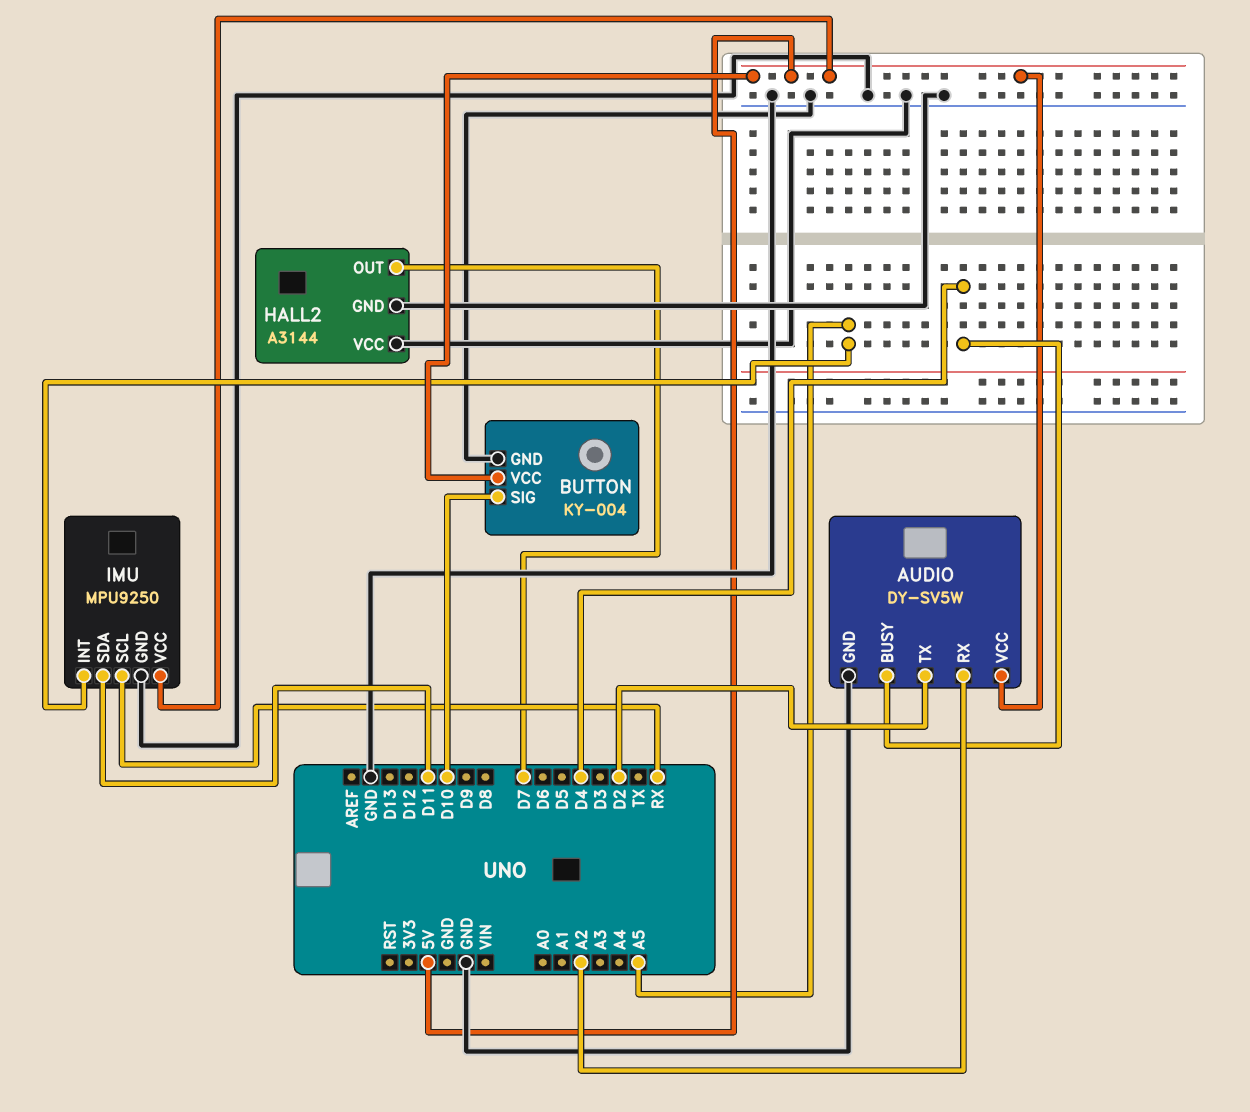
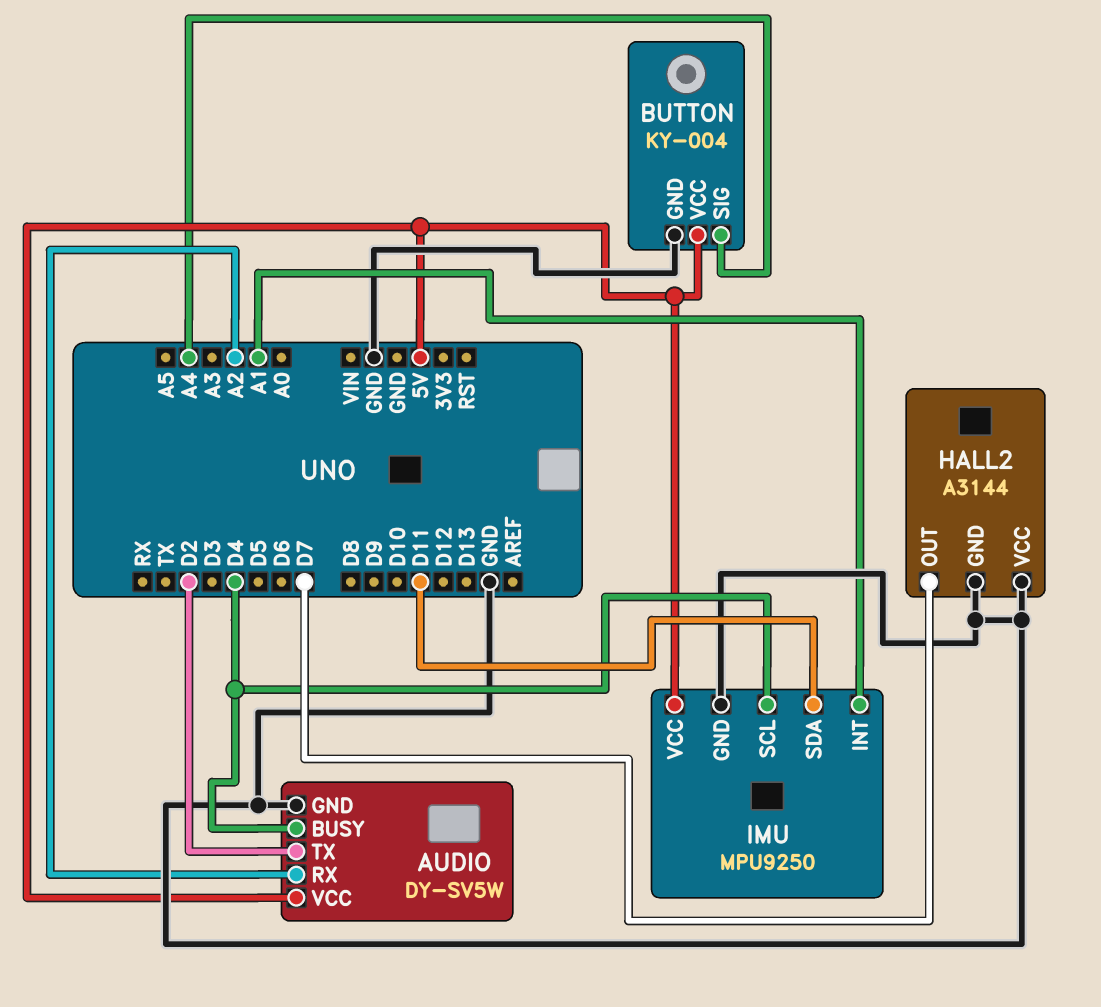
BUTTON pin SIG: D10 -> A4
IMU pin INT: A5 -> A1
IMU pin SCL: RX -> D4

